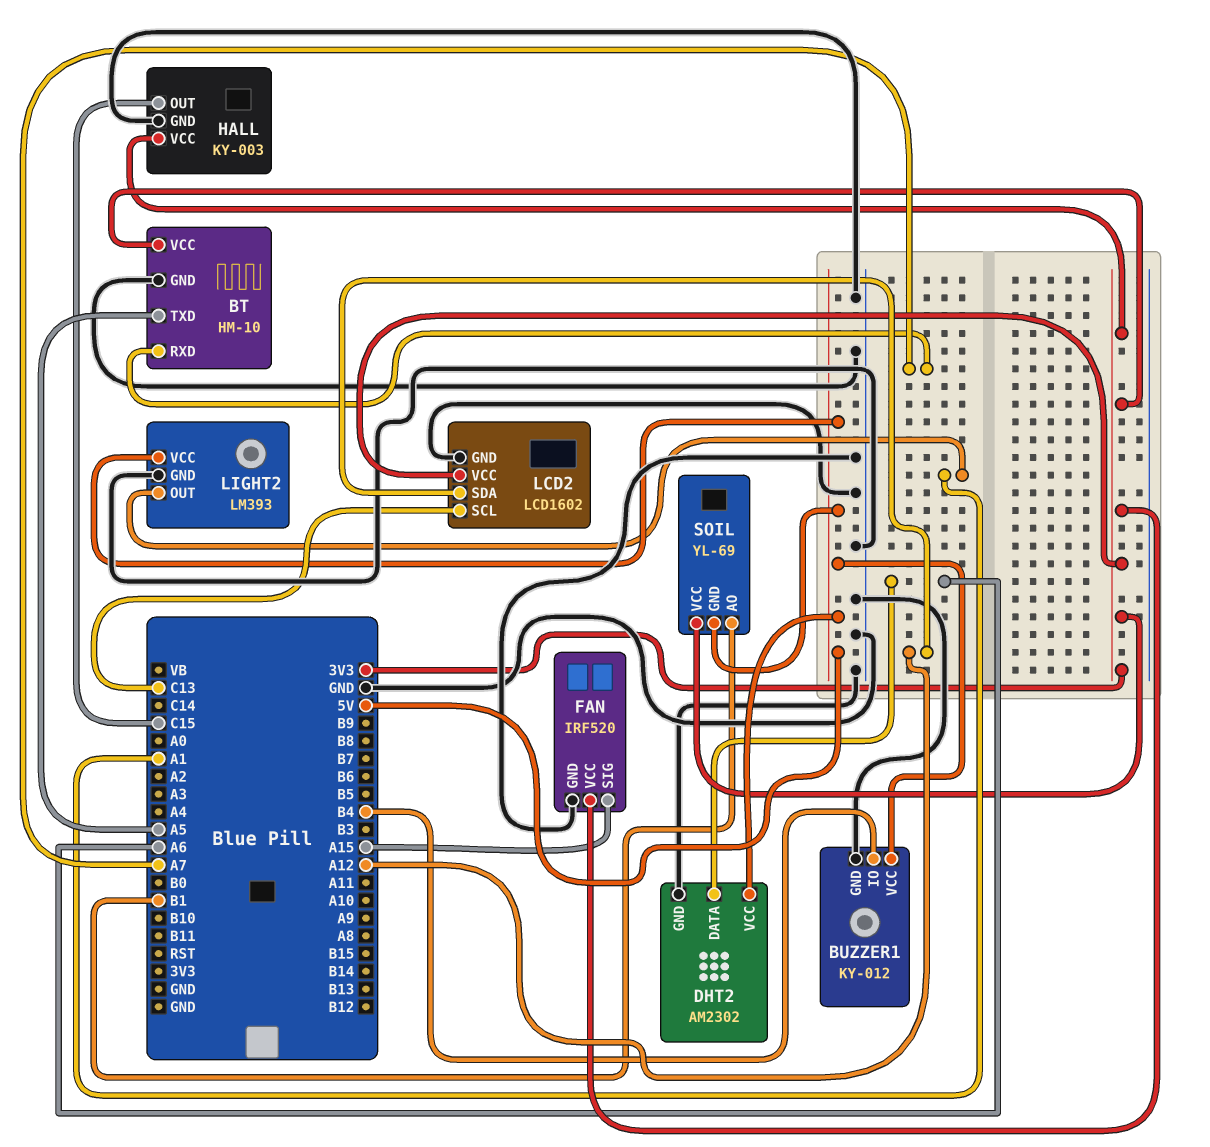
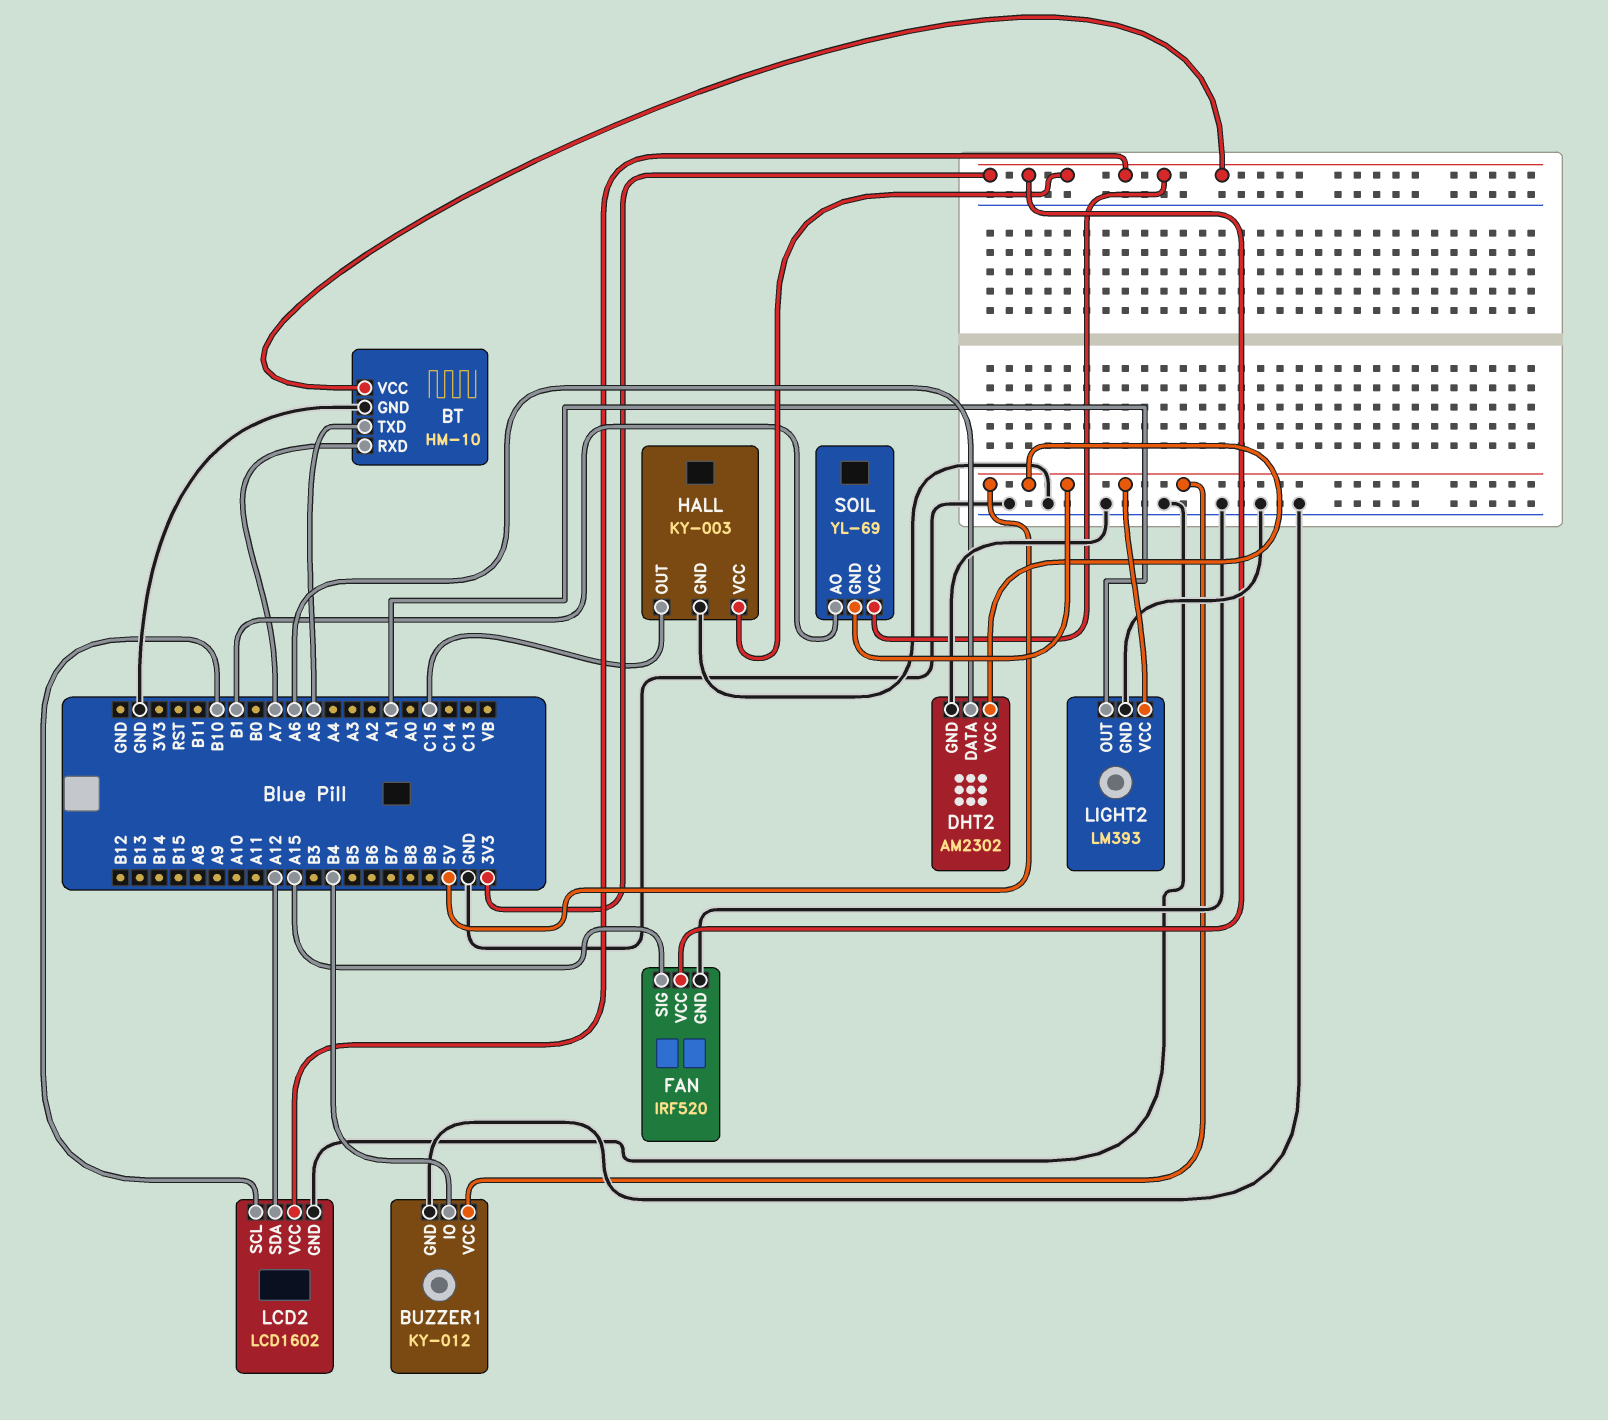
LCD2 pin SCL: C13 -> B10

